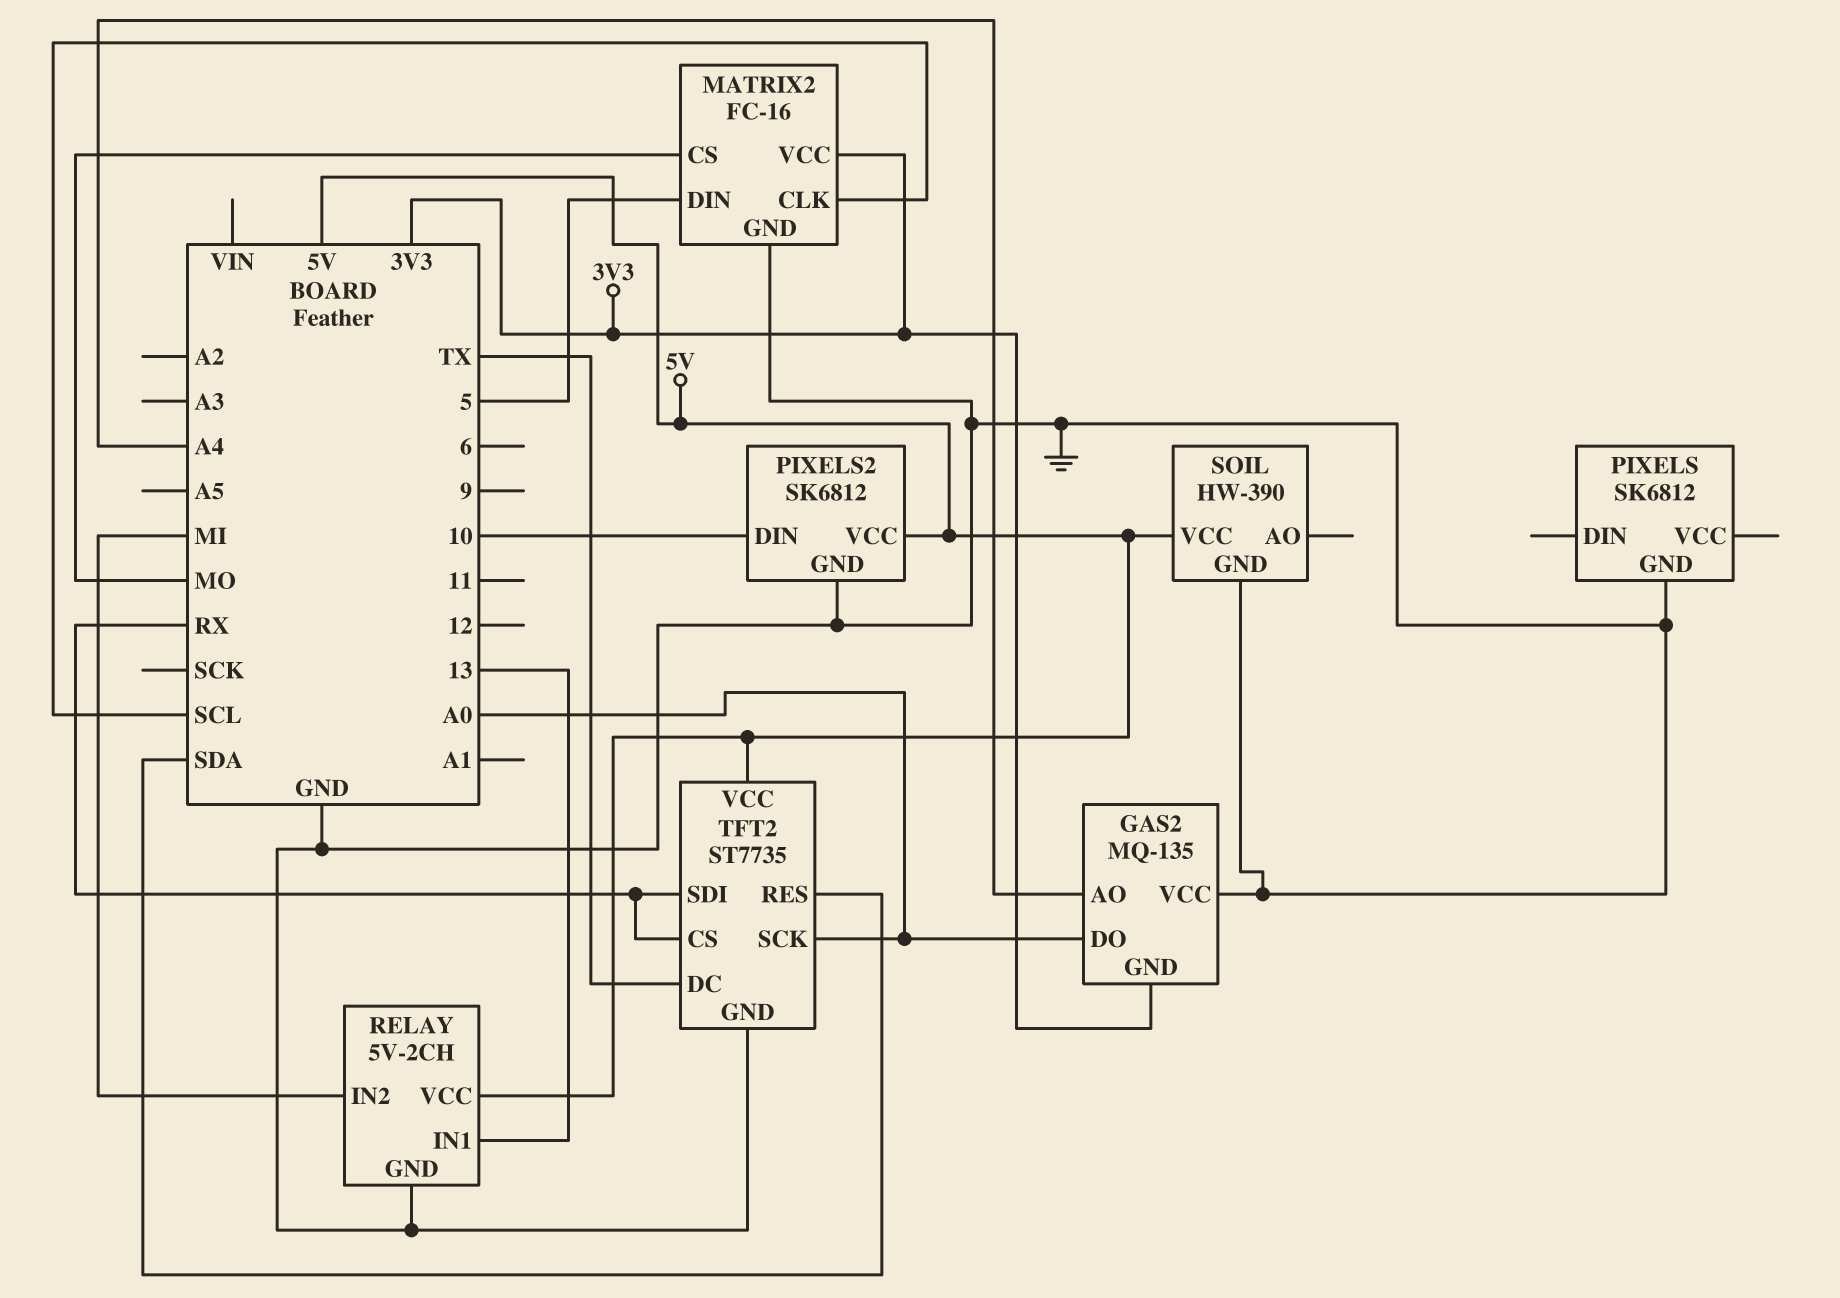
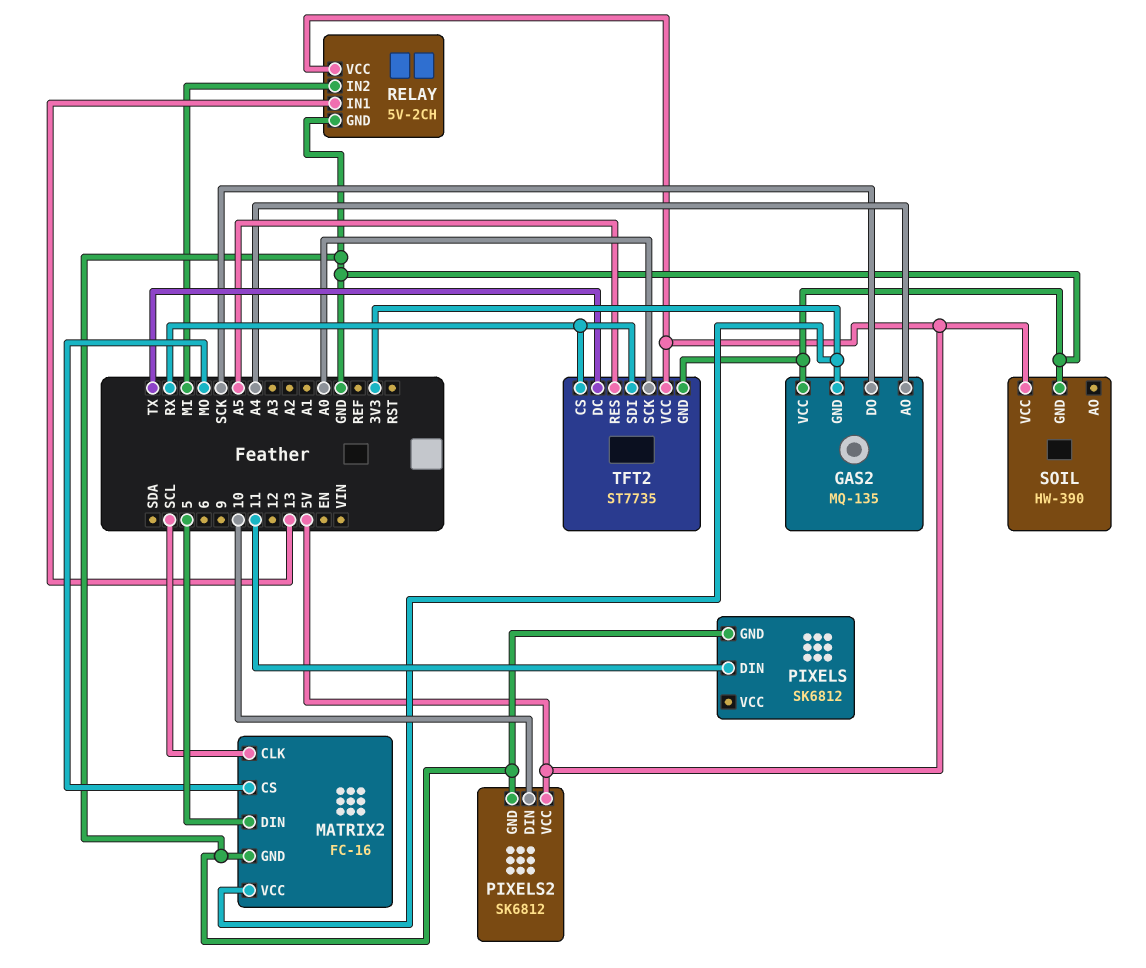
GAS2 pin DO: A0 -> SCK
PIXELS pin DIN: none -> 11
TFT2 pin RES: SDA -> A5

